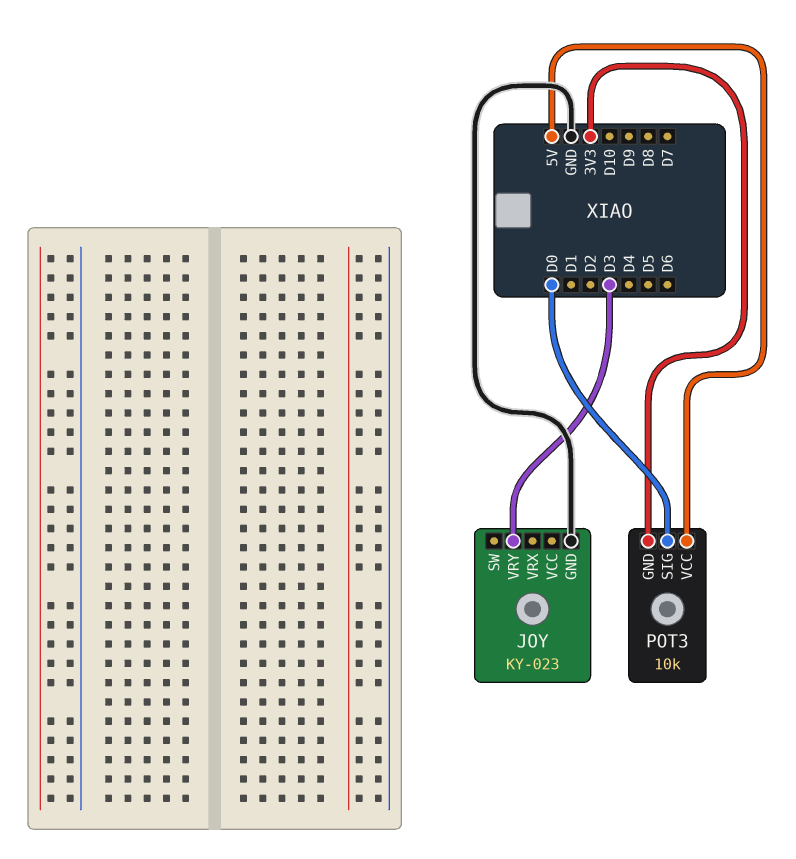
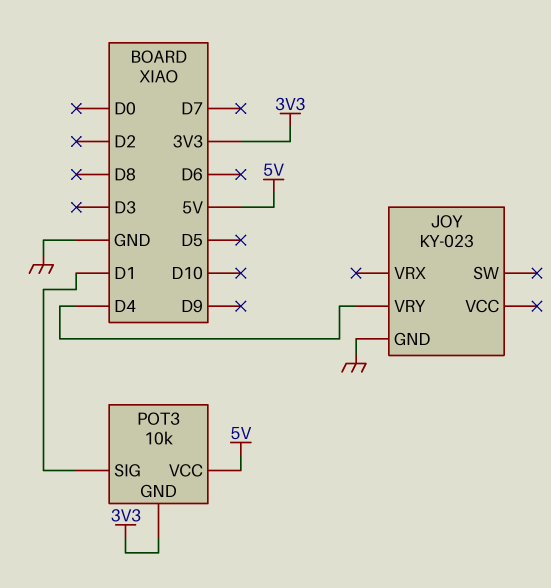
JOY pin VRY: D3 -> D4
POT3 pin SIG: D0 -> D1

